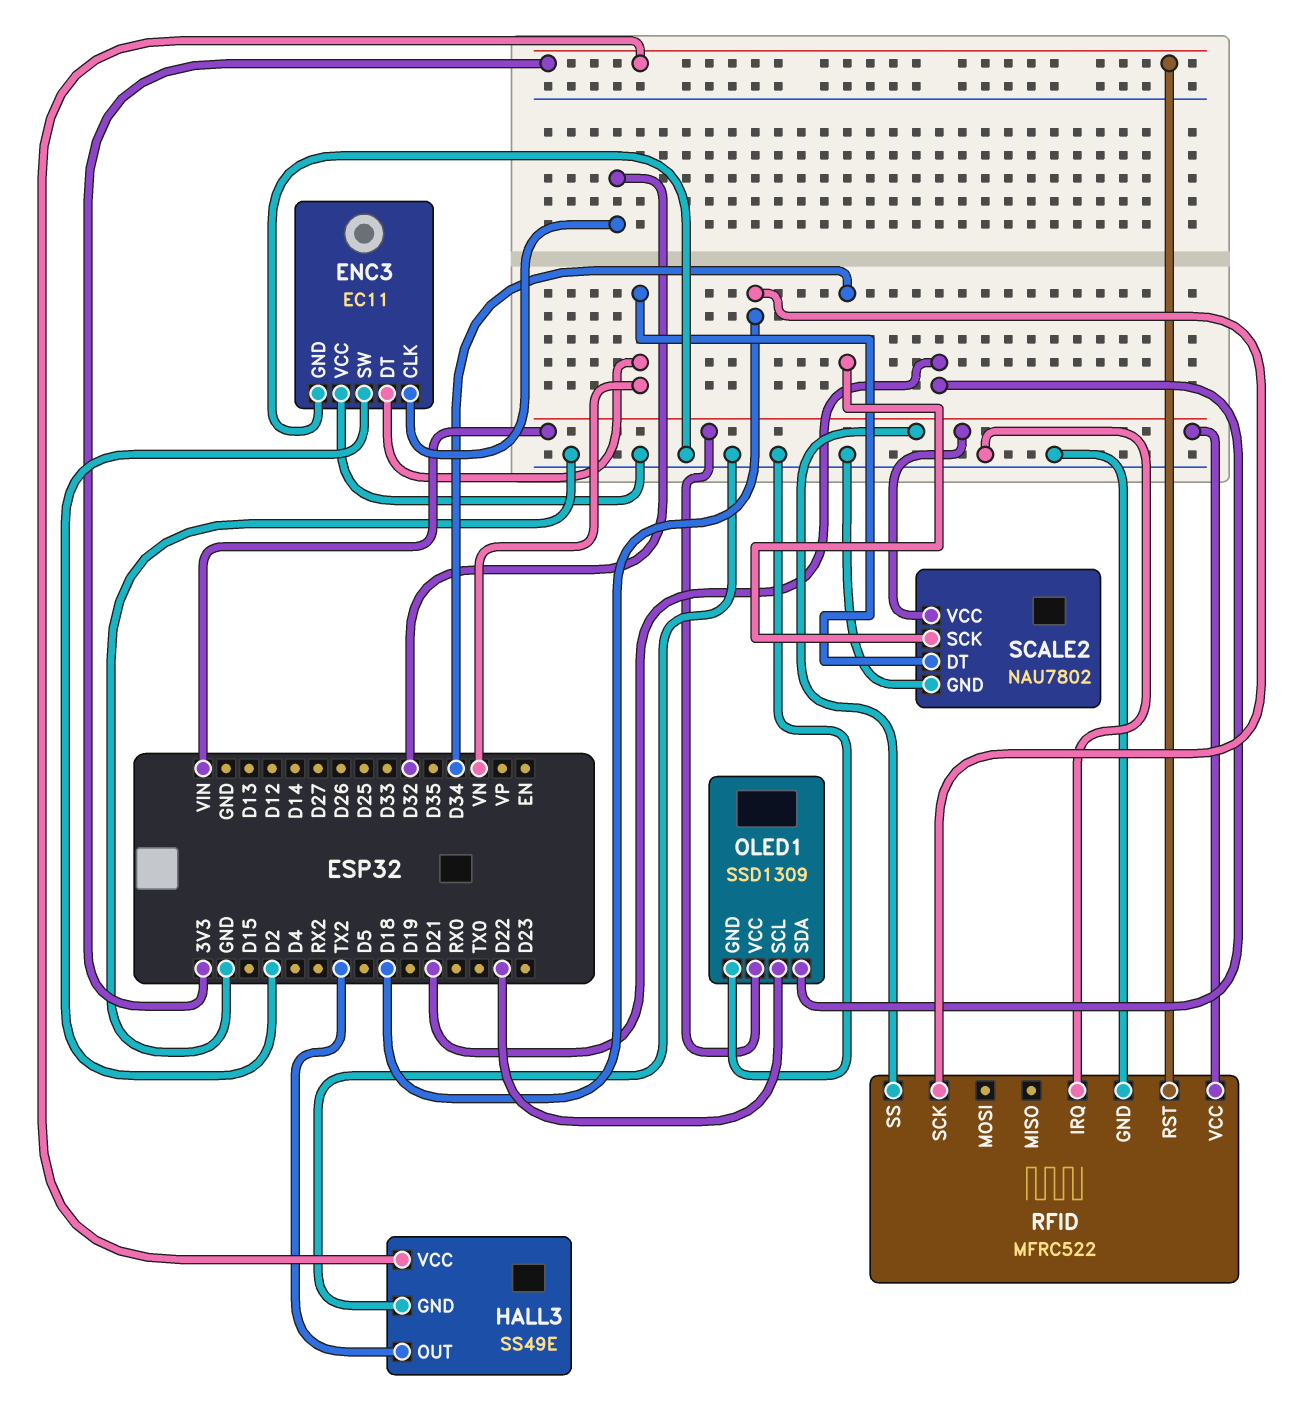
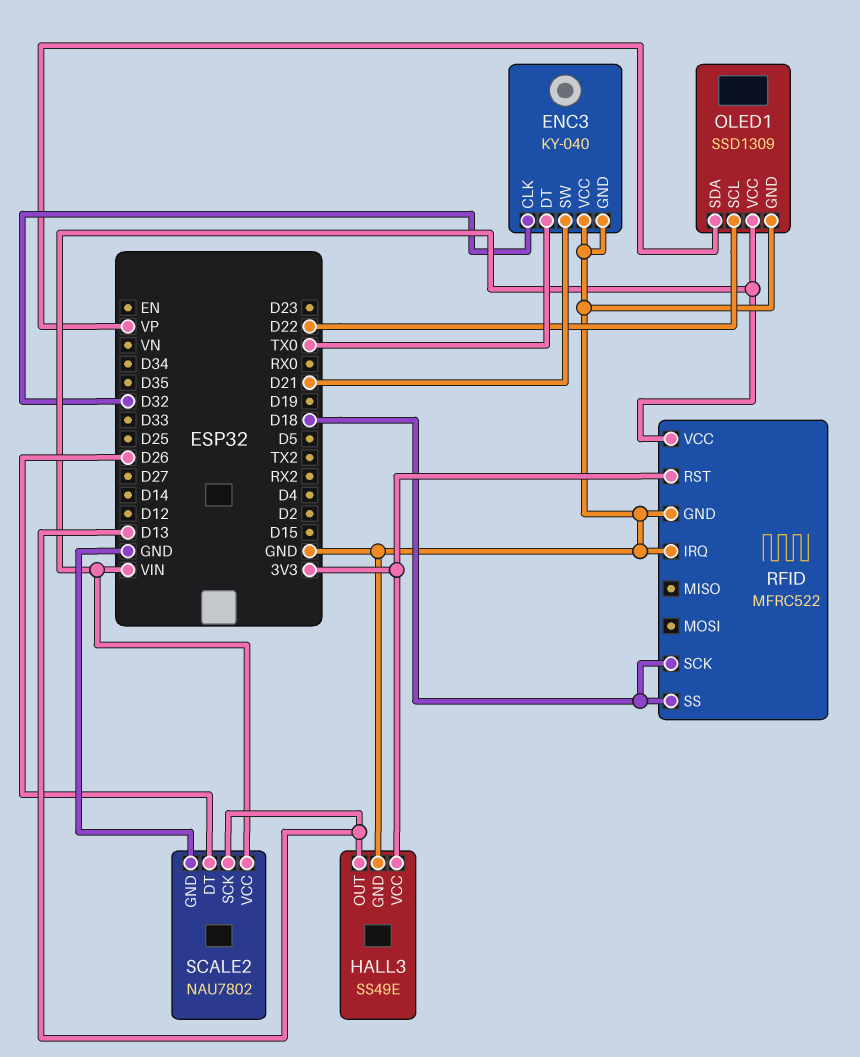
ENC3: EC11 -> KY-040
ENC3 pin DT: VN -> TX0
ENC3 pin SW: D2 -> D21
HALL3 pin OUT: TX2 -> D13
OLED1 pin SDA: D21 -> VP
RFID pin SS: VIN -> D18
SCALE2 pin DT: VN -> D26
SCALE2 pin SCK: D34 -> D13

